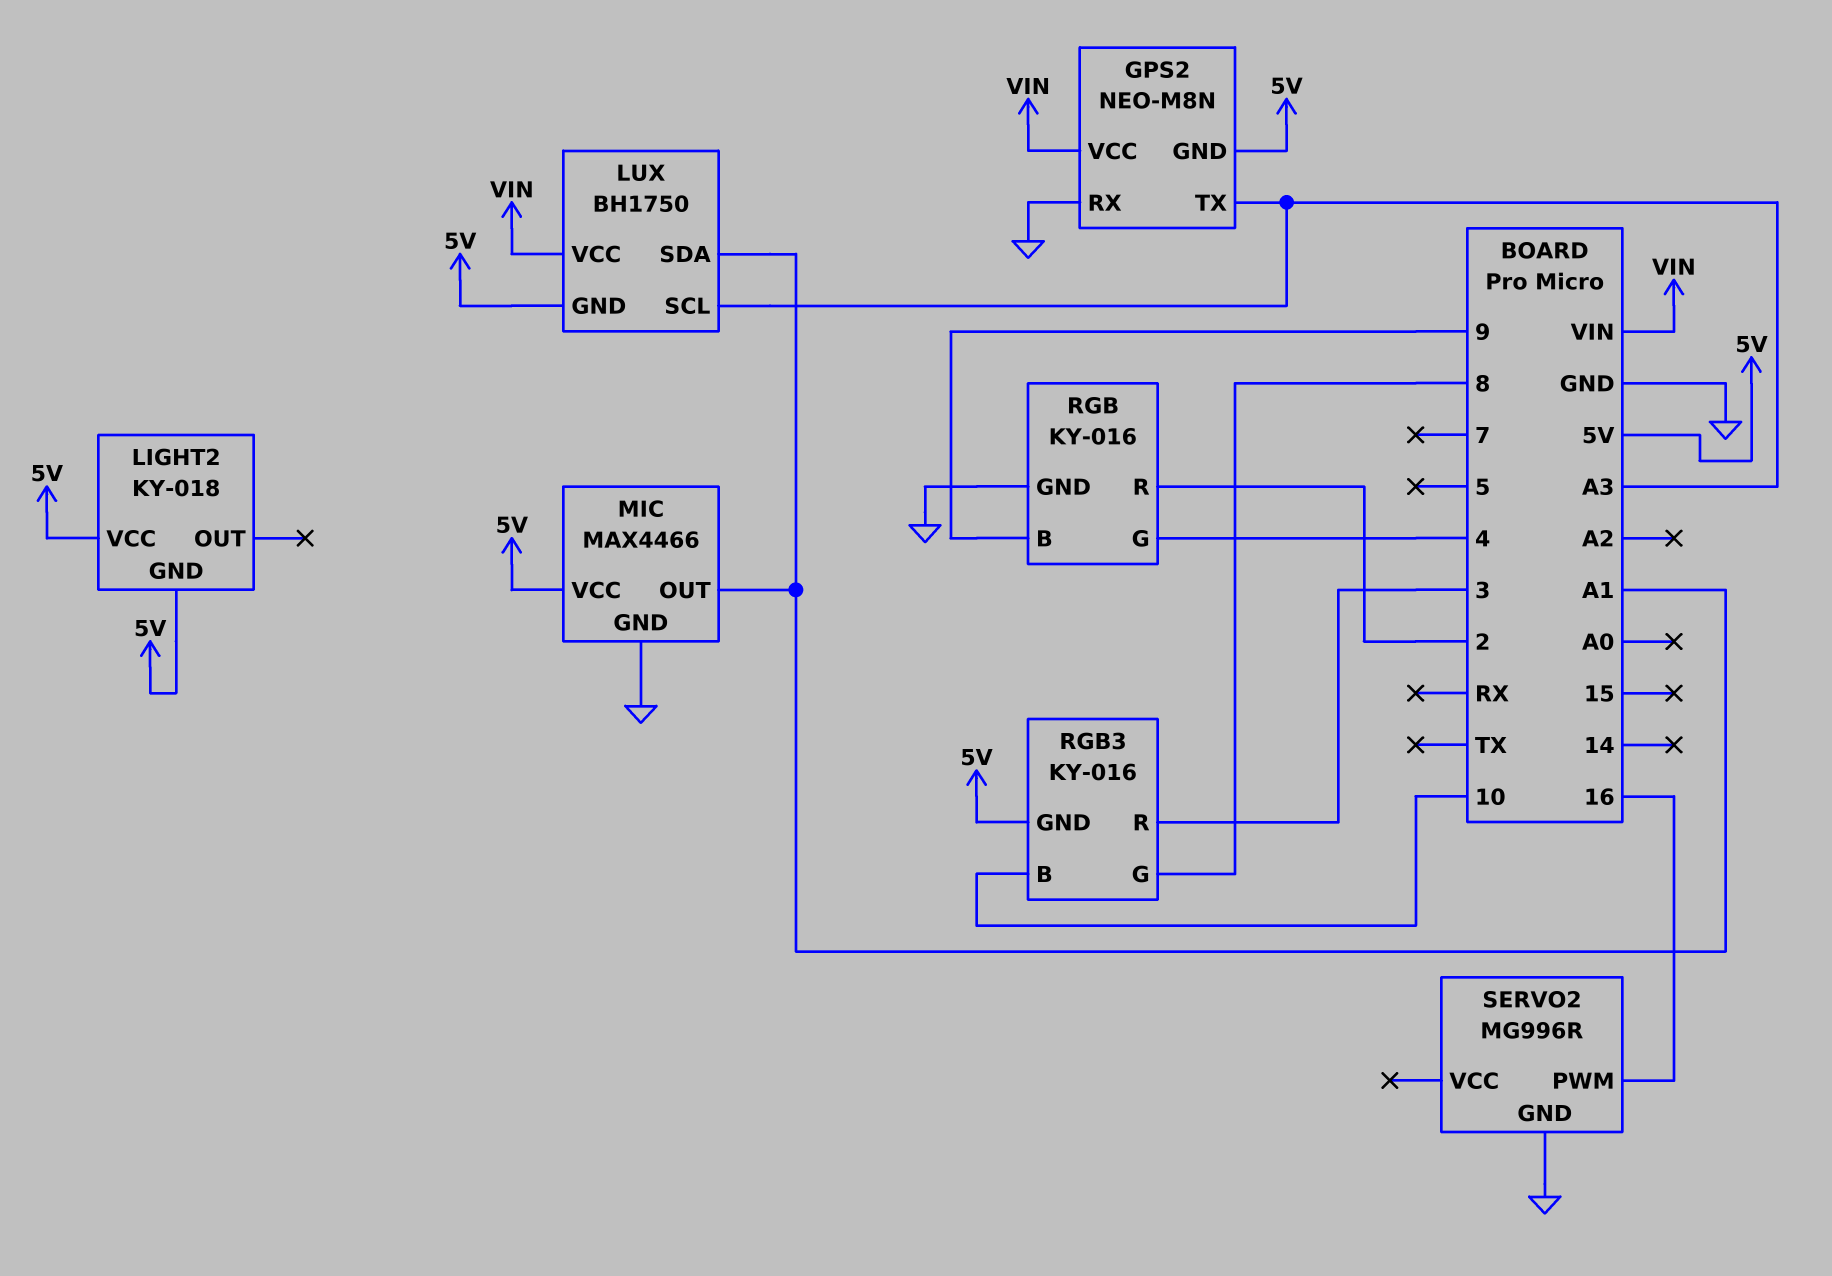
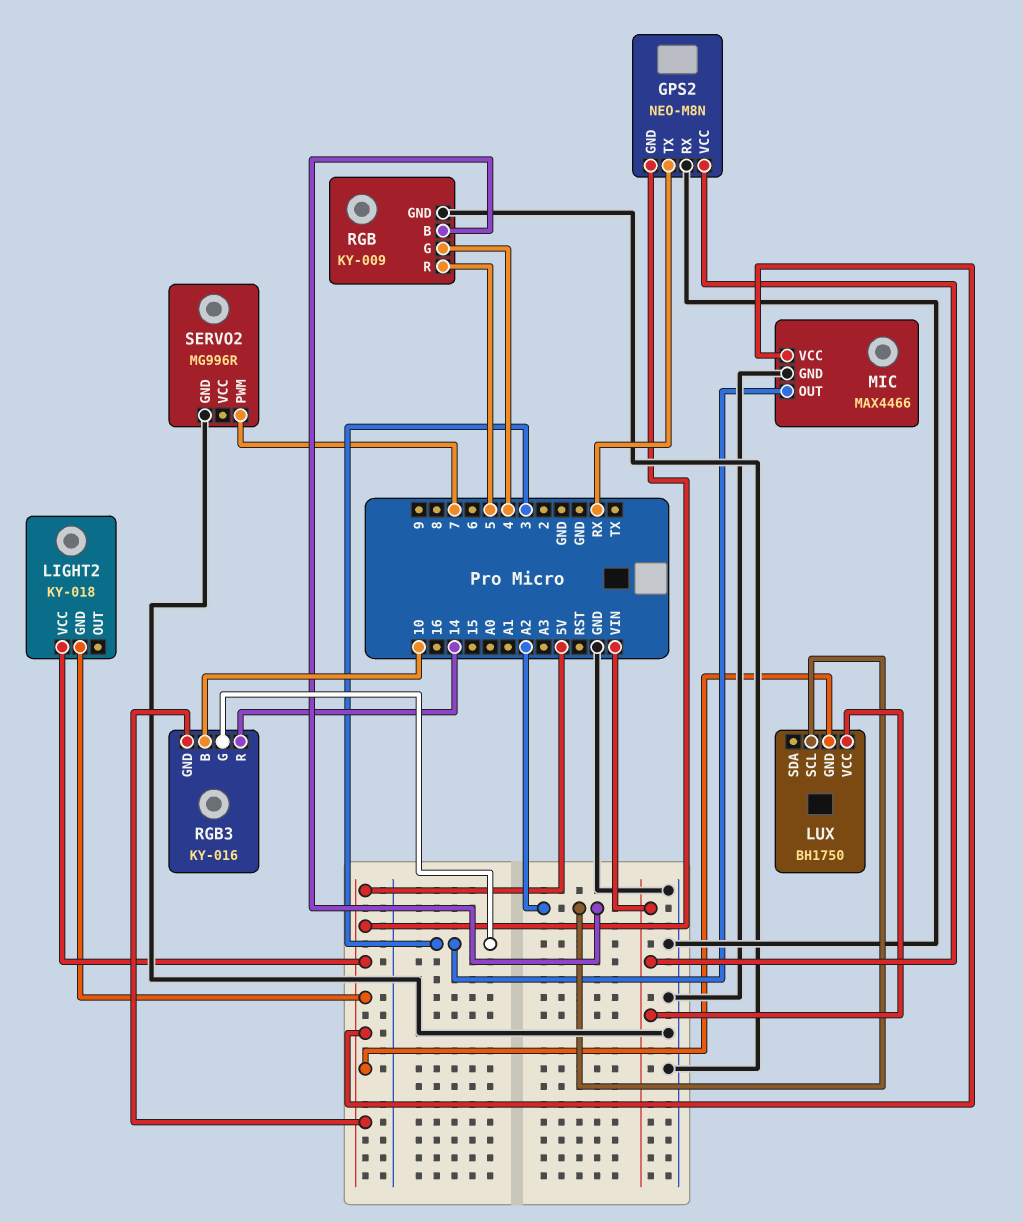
GPS2 pin TX: A3 -> RX
LUX pin SCL: A3 -> A2
LUX pin SDA: A1 -> none
MIC pin OUT: A1 -> 3
RGB: KY-016 -> KY-009
RGB pin B: 9 -> A2
RGB pin R: 2 -> 5
RGB3 pin G: 8 -> 3
RGB3 pin R: 3 -> 14
SERVO2 pin PWM: 16 -> 7

